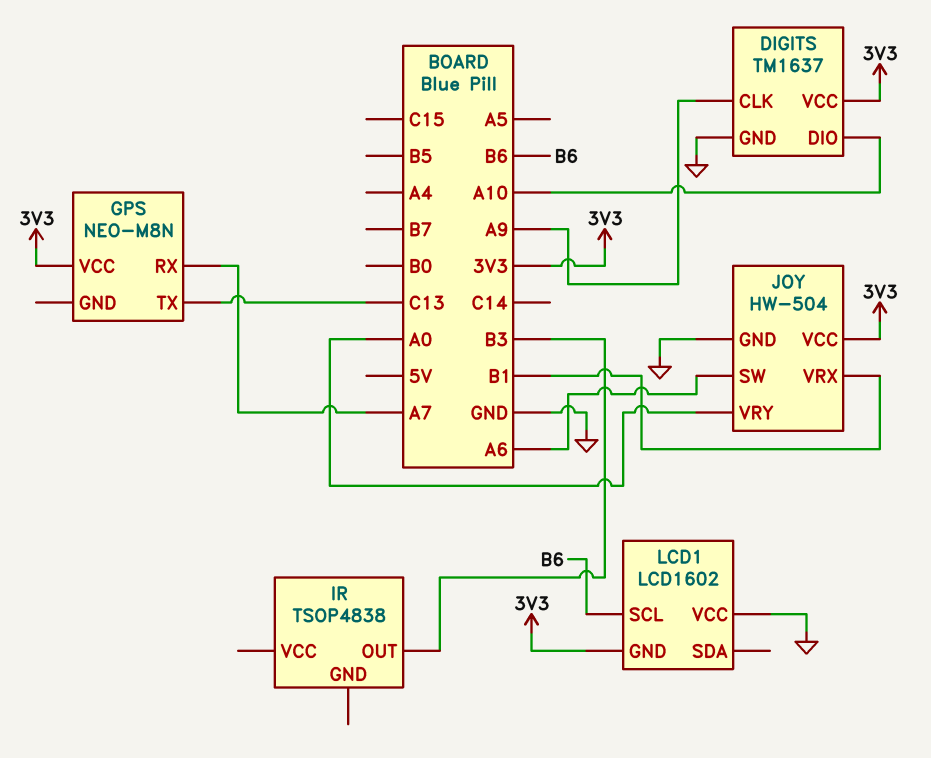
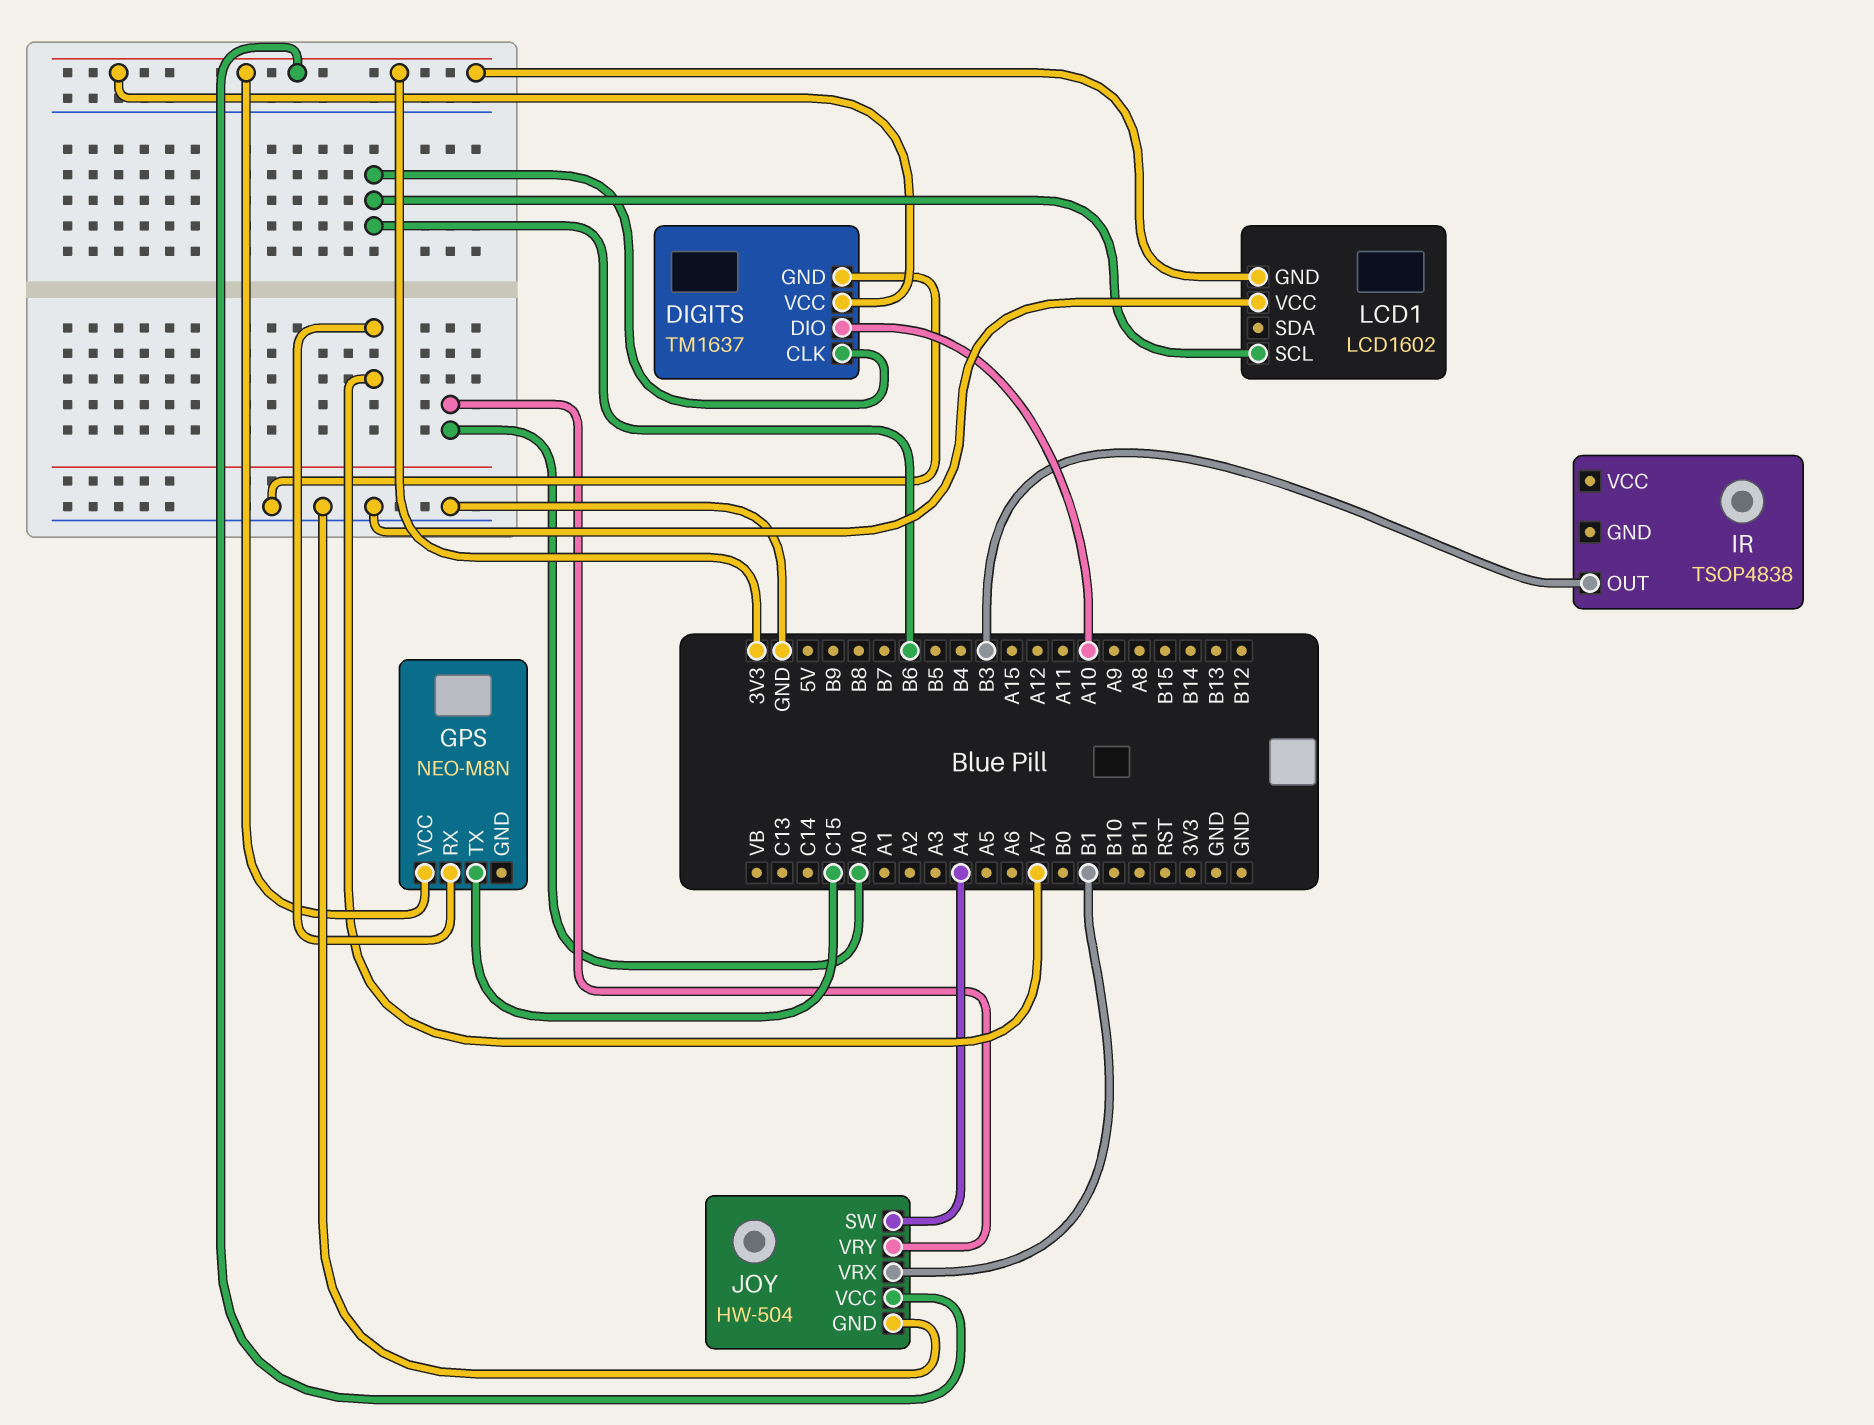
DIGITS pin CLK: A9 -> B6
GPS pin TX: C13 -> C15
JOY pin SW: A6 -> A4

